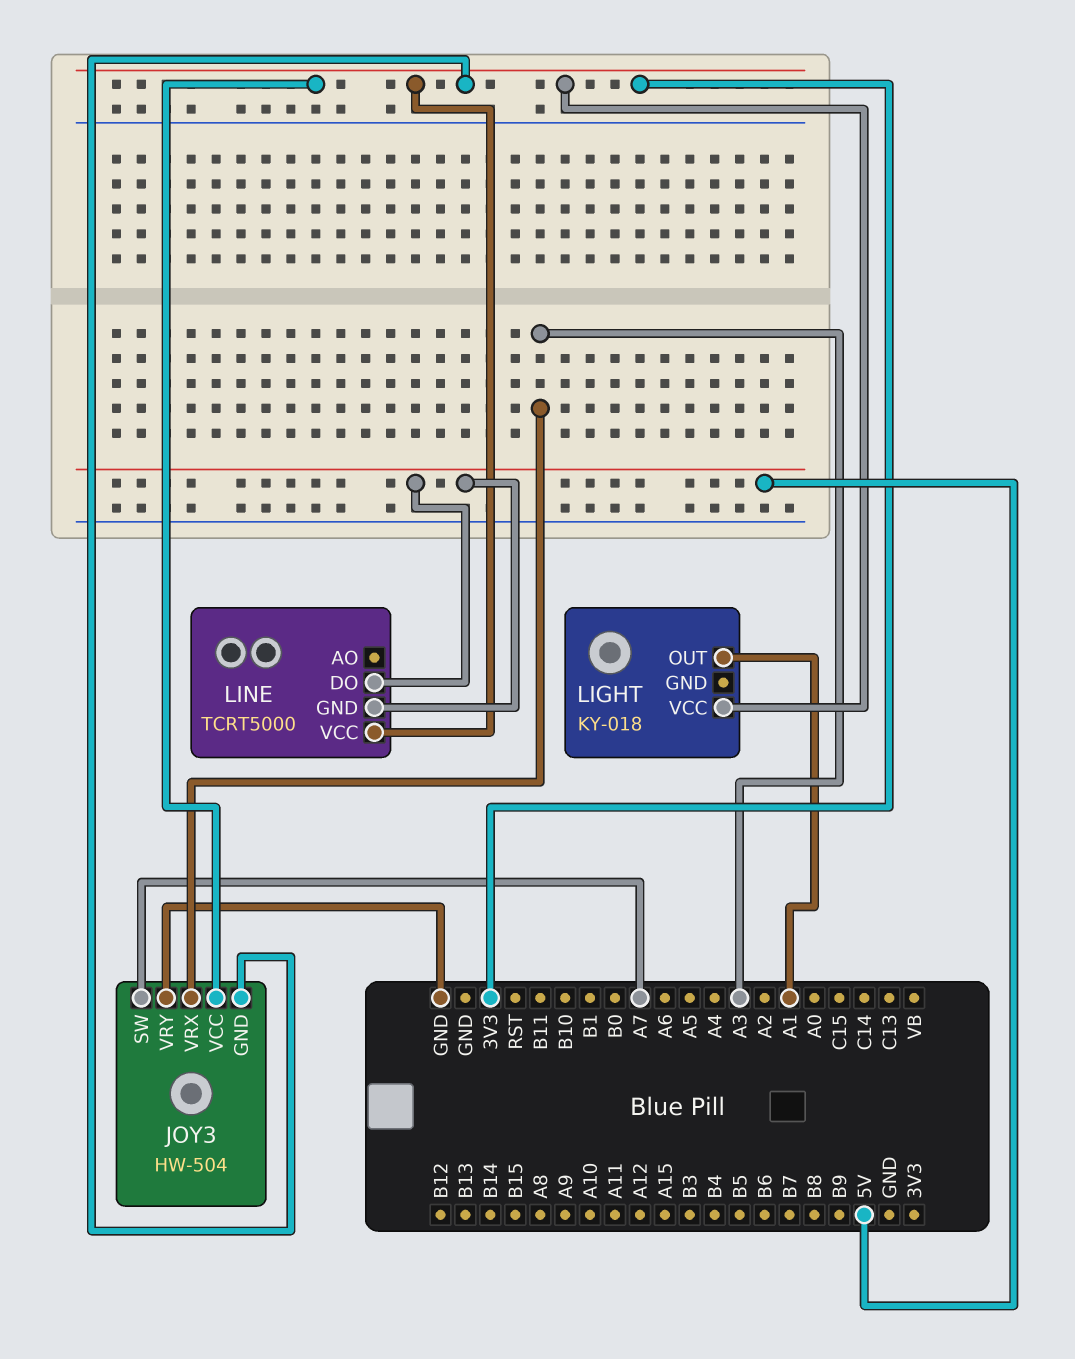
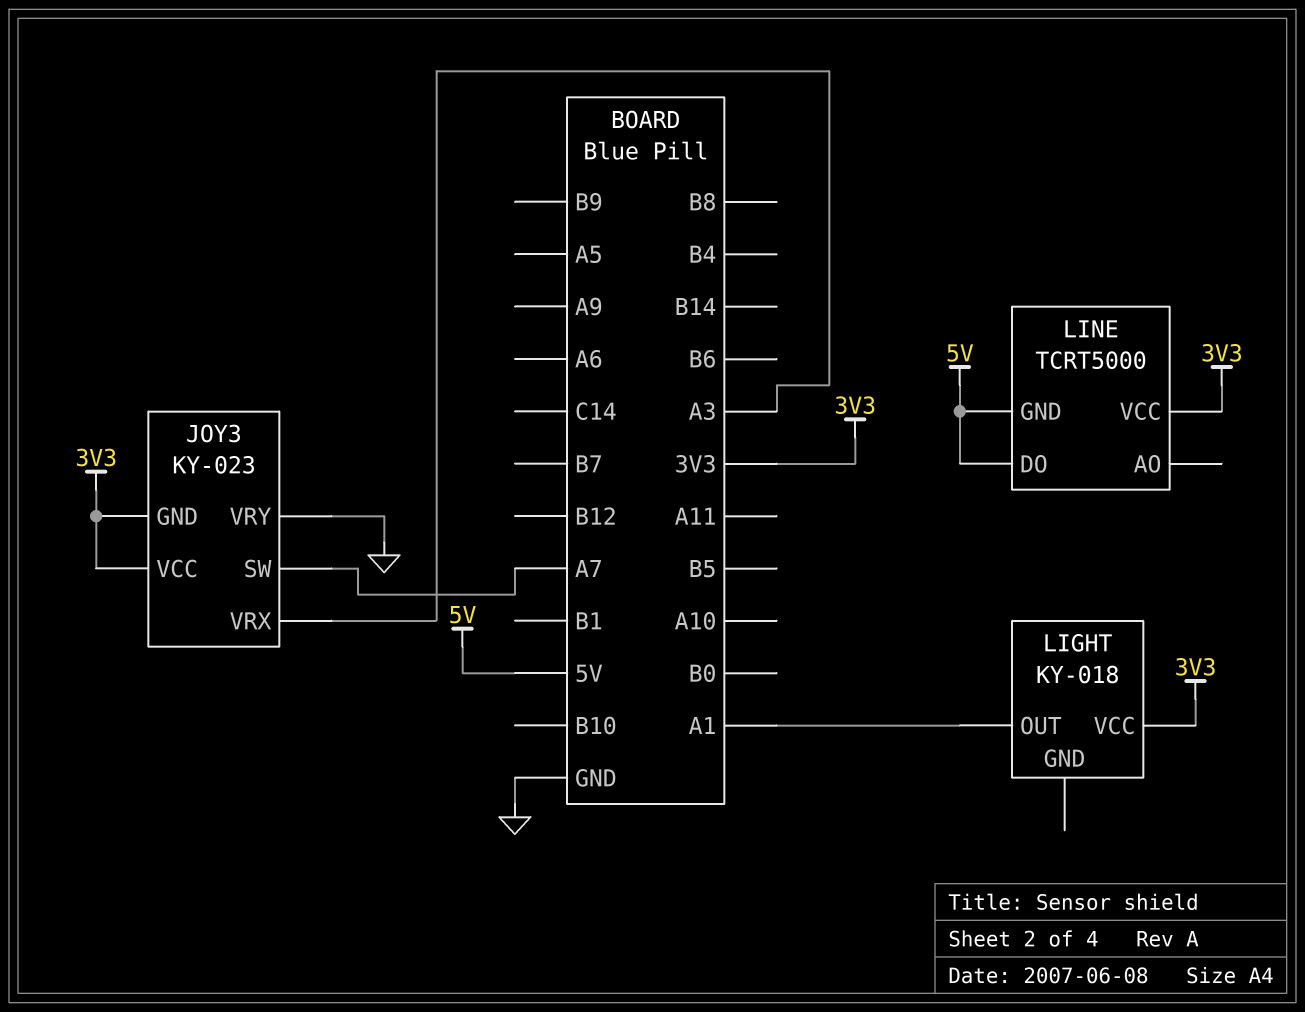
JOY3: HW-504 -> KY-023

